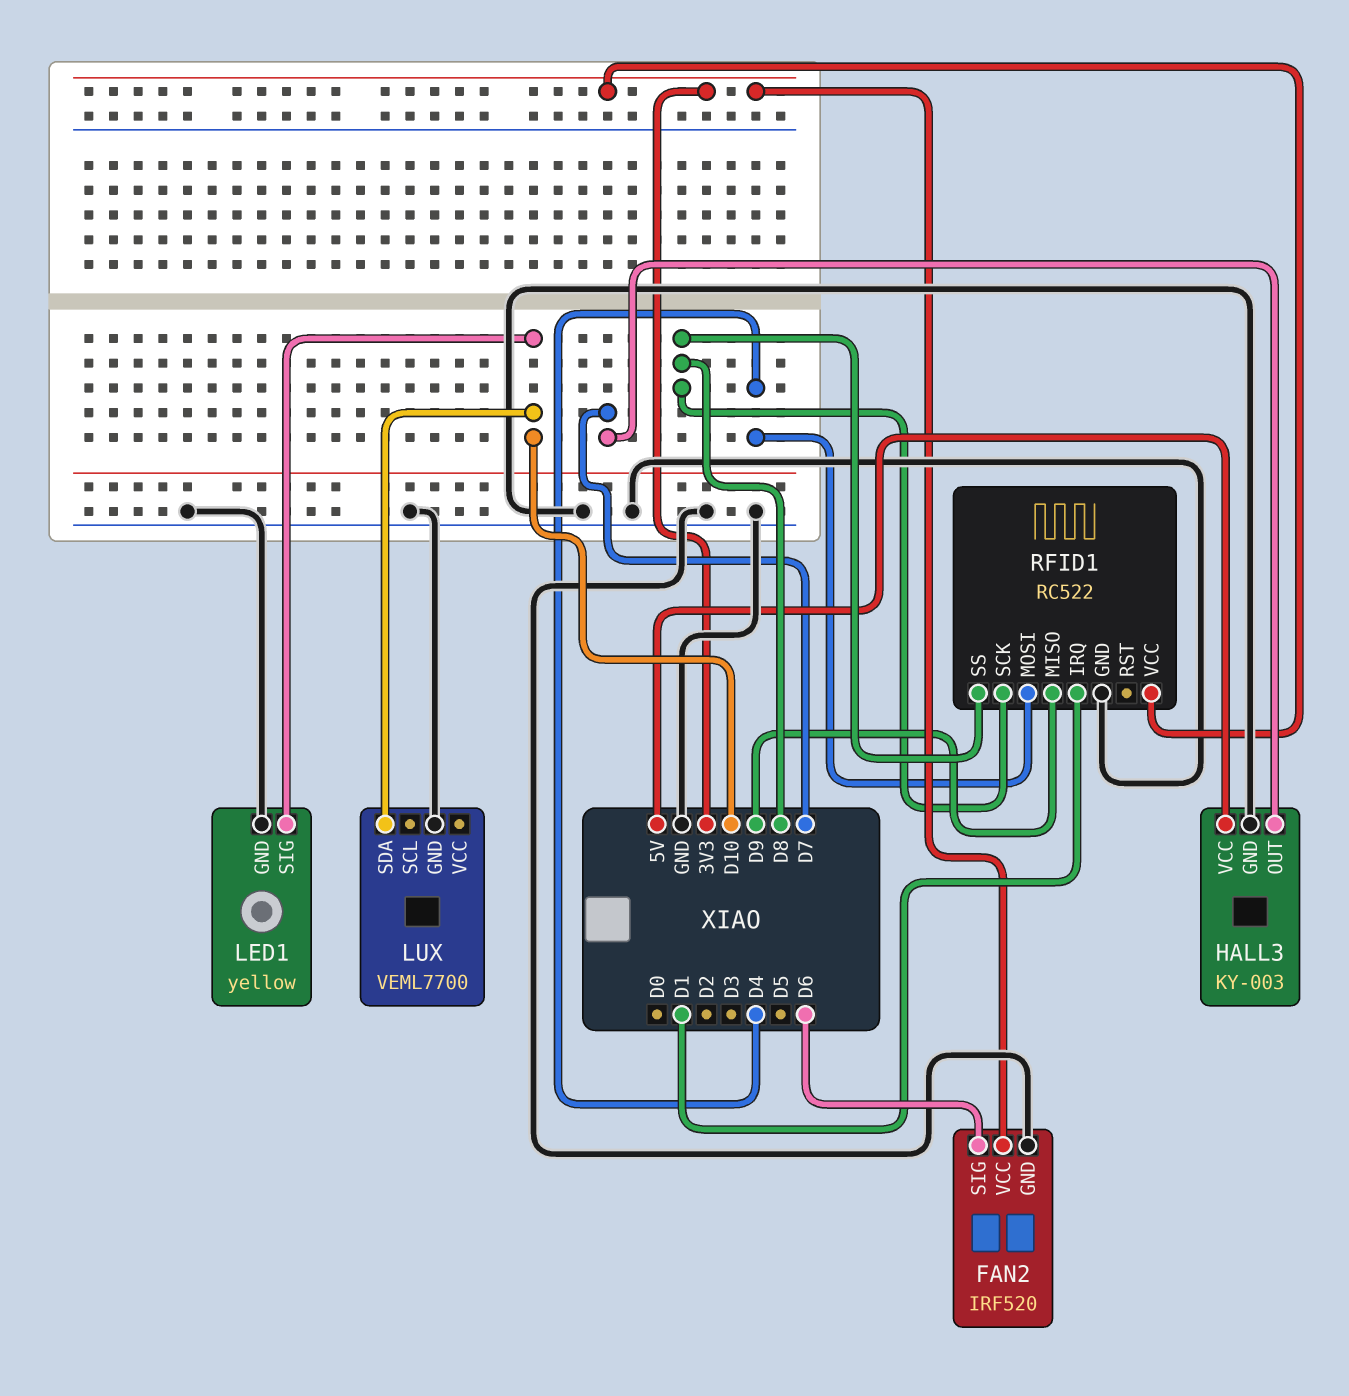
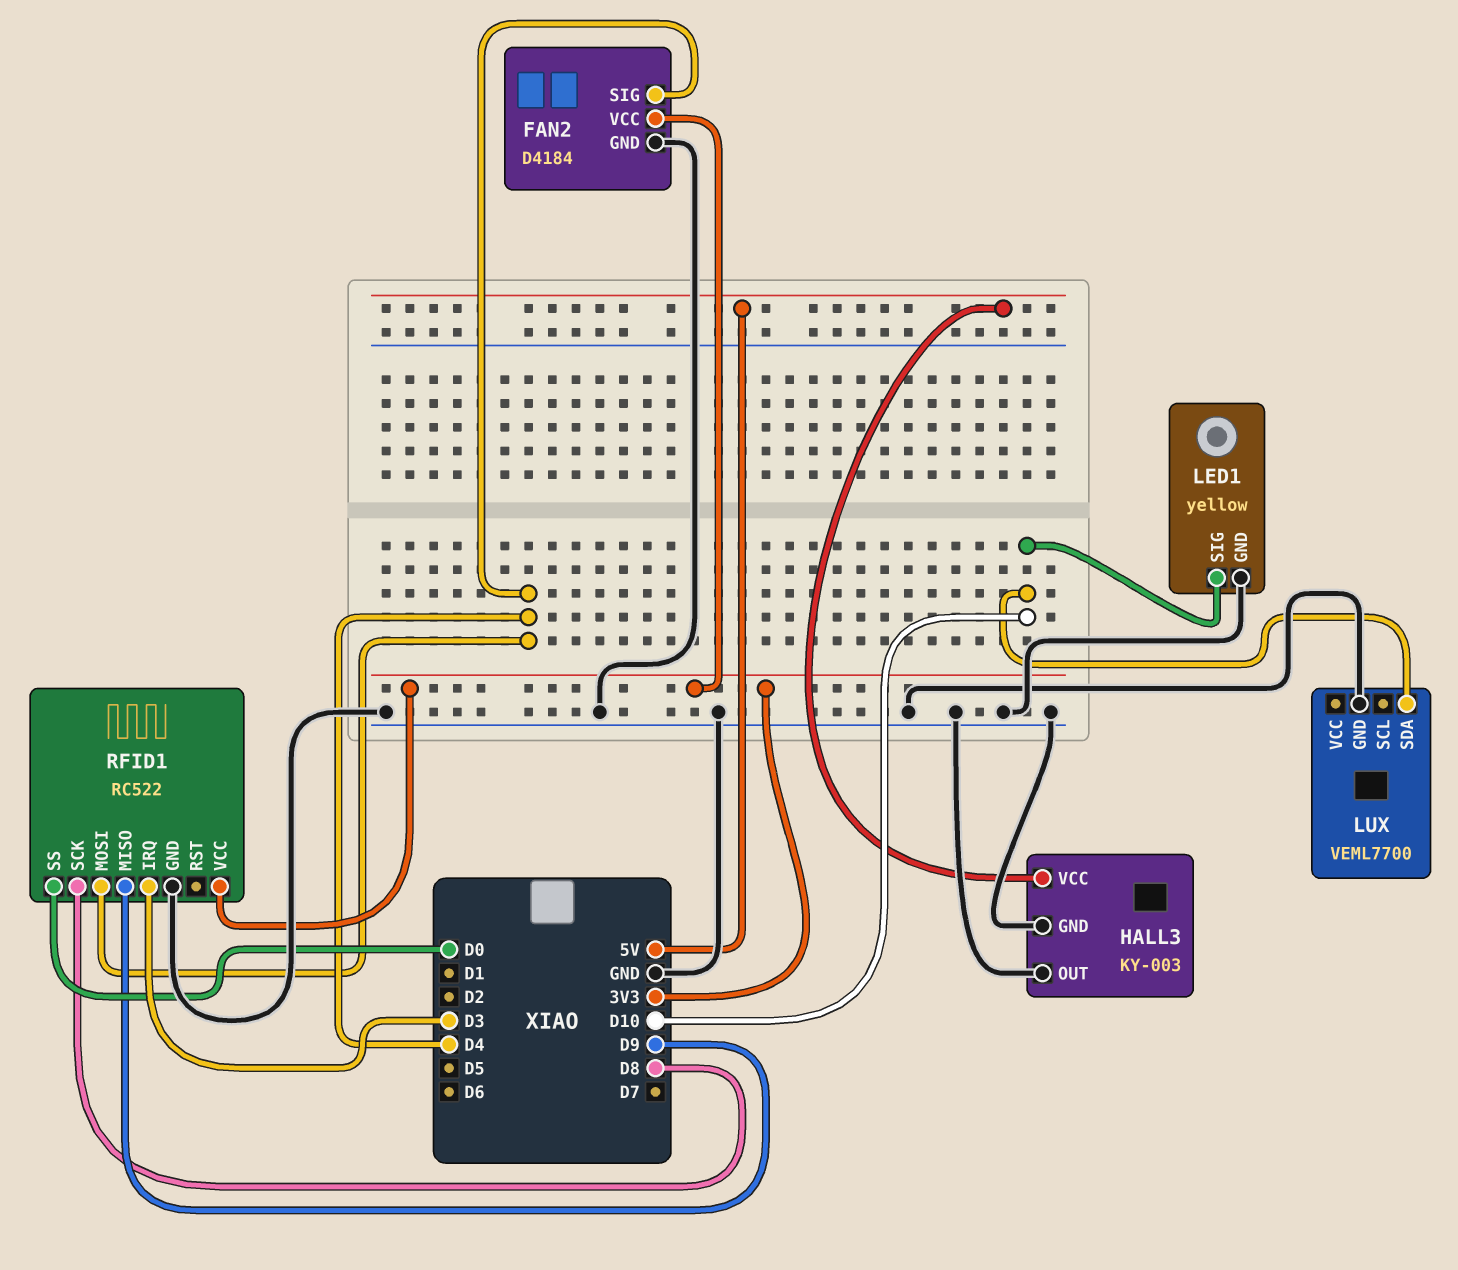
FAN2: IRF520 -> D4184
FAN2 pin SIG: D6 -> D4
HALL3 pin OUT: D7 -> GND
RFID1 pin IRQ: D1 -> D3
RFID1 pin SS: D8 -> D0

